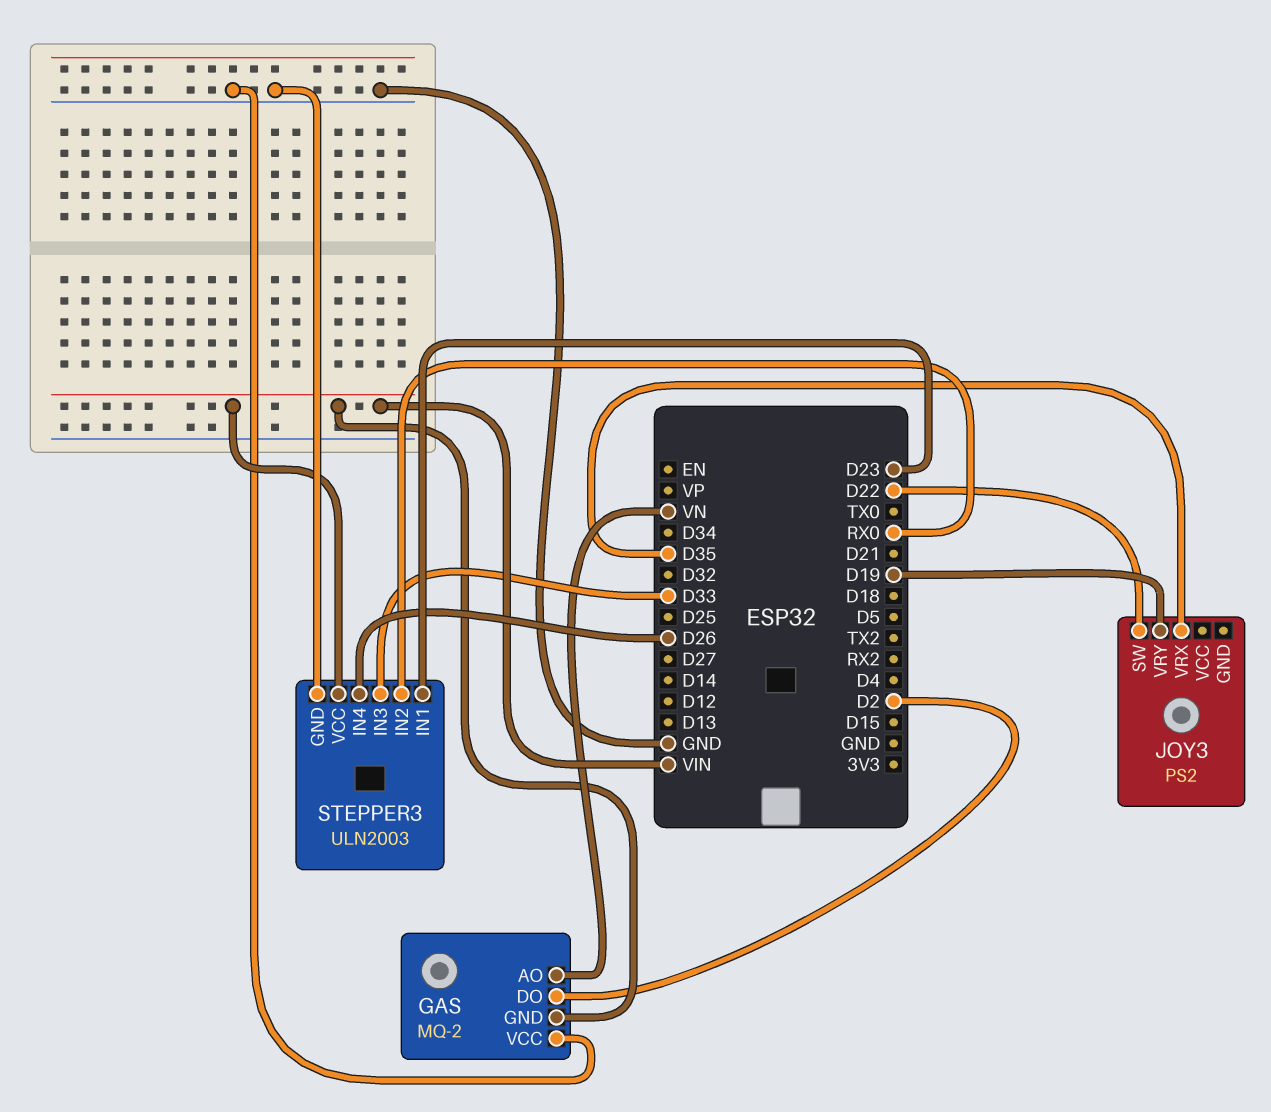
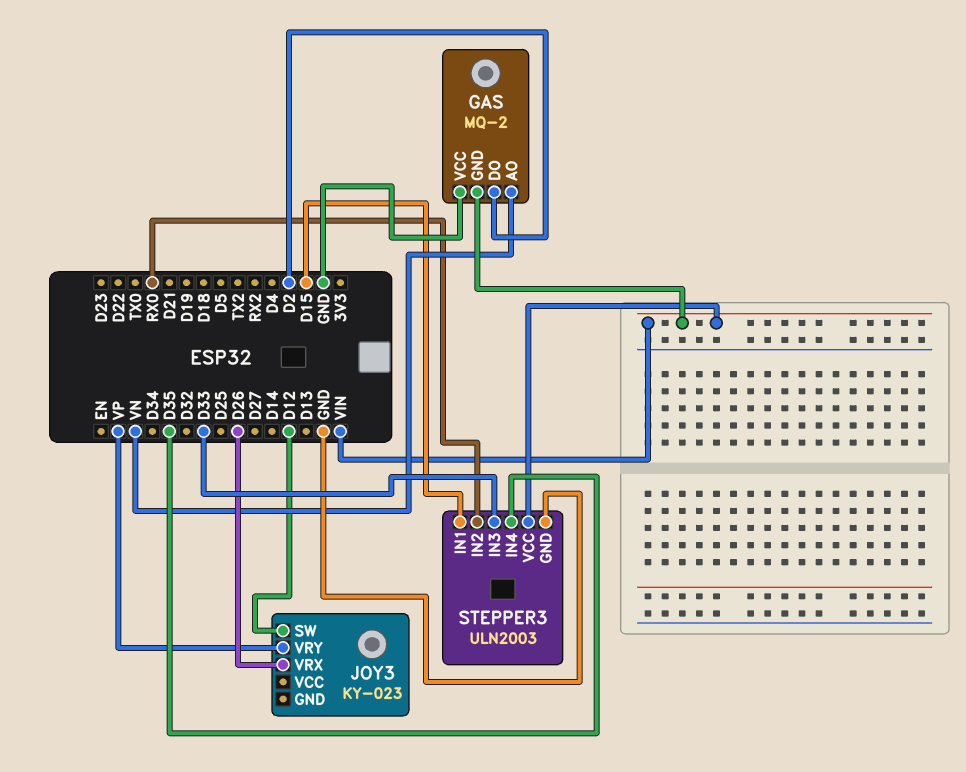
JOY3: PS2 -> KY-023
JOY3 pin SW: D22 -> D12
JOY3 pin VRX: D35 -> D26
JOY3 pin VRY: D19 -> VP
STEPPER3 pin IN1: D23 -> D15
STEPPER3 pin IN4: D26 -> D35

